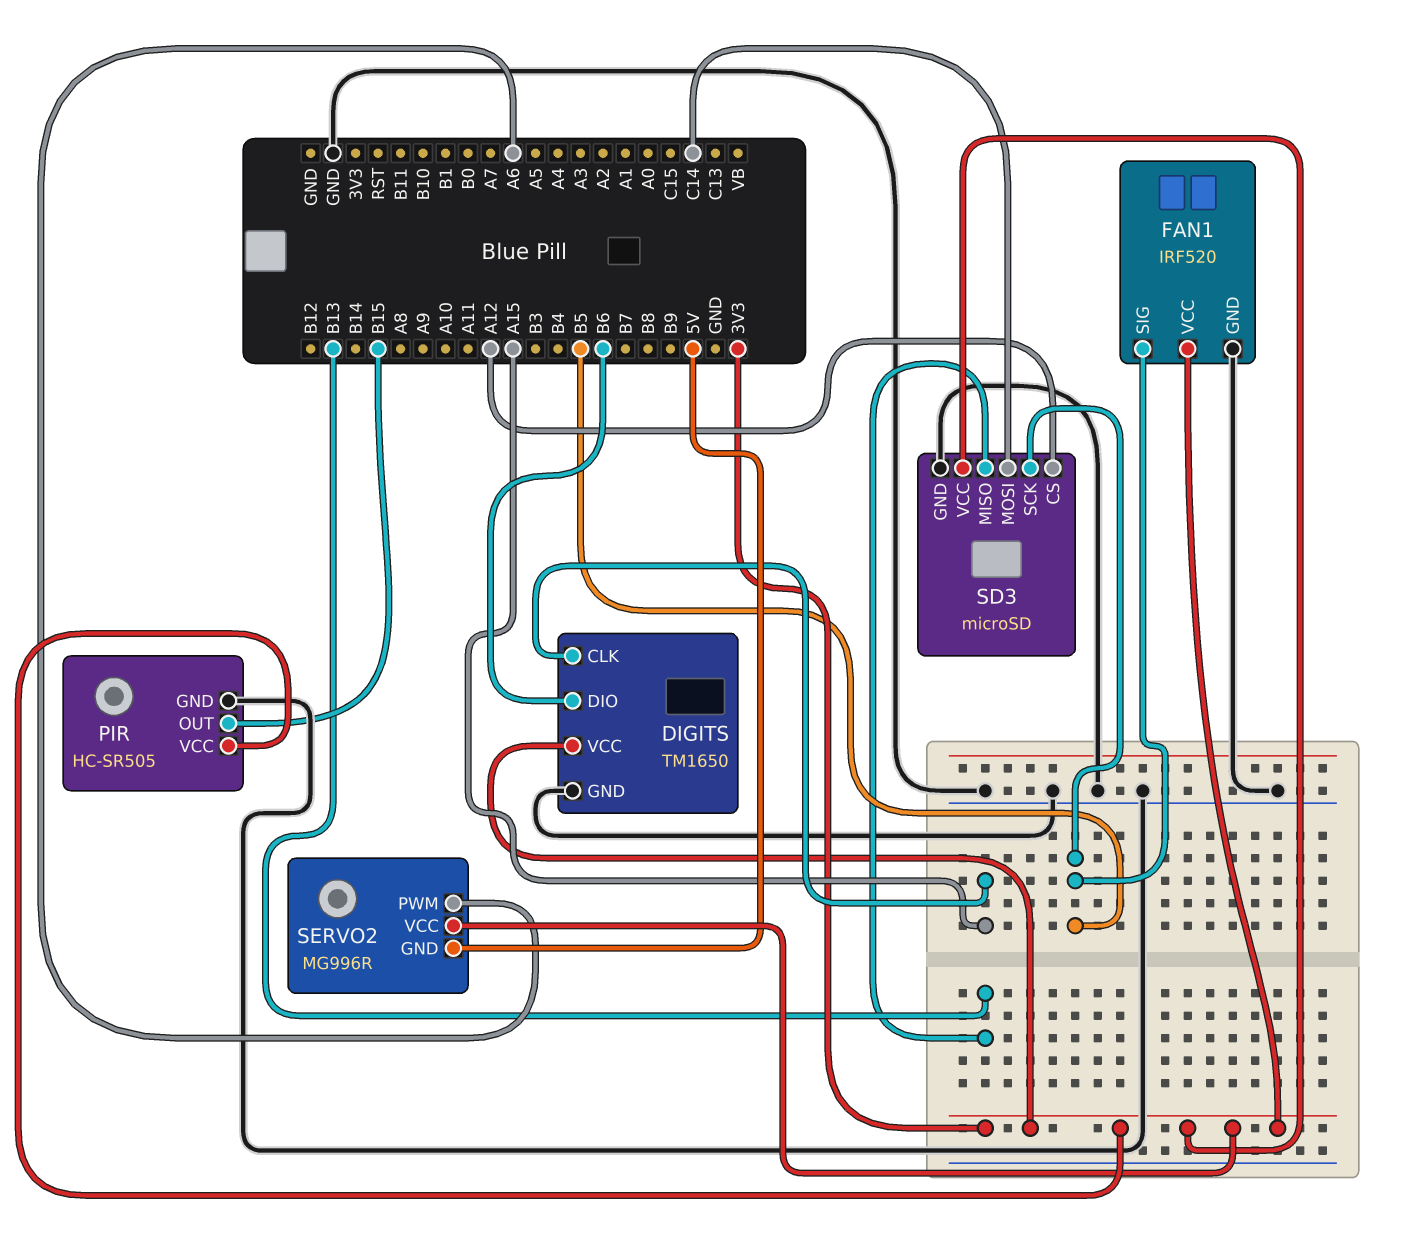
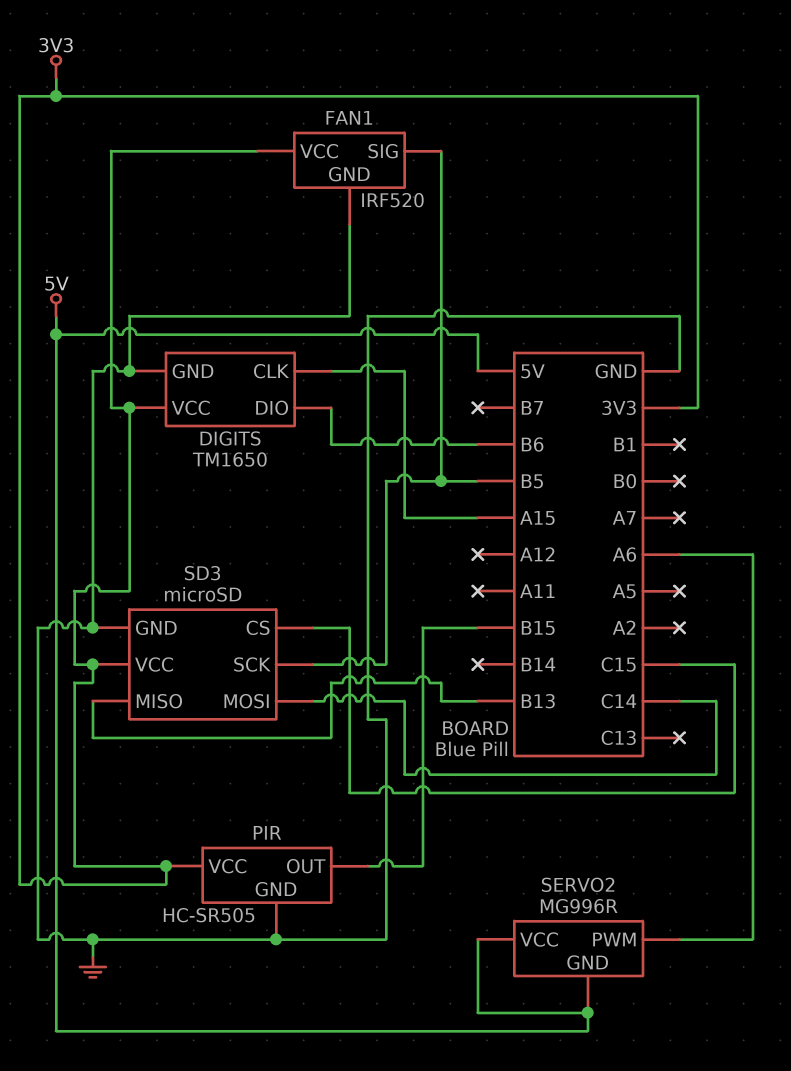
SD3 pin CS: A12 -> C15
SERVO2 pin VCC: 3V3 -> 5V

